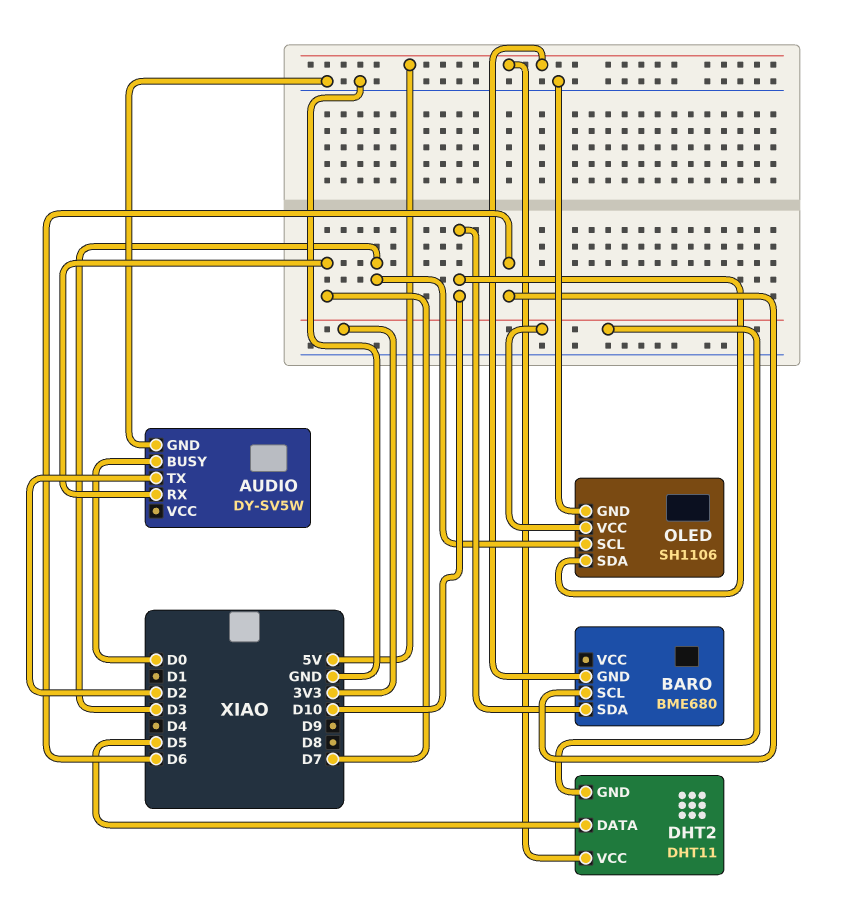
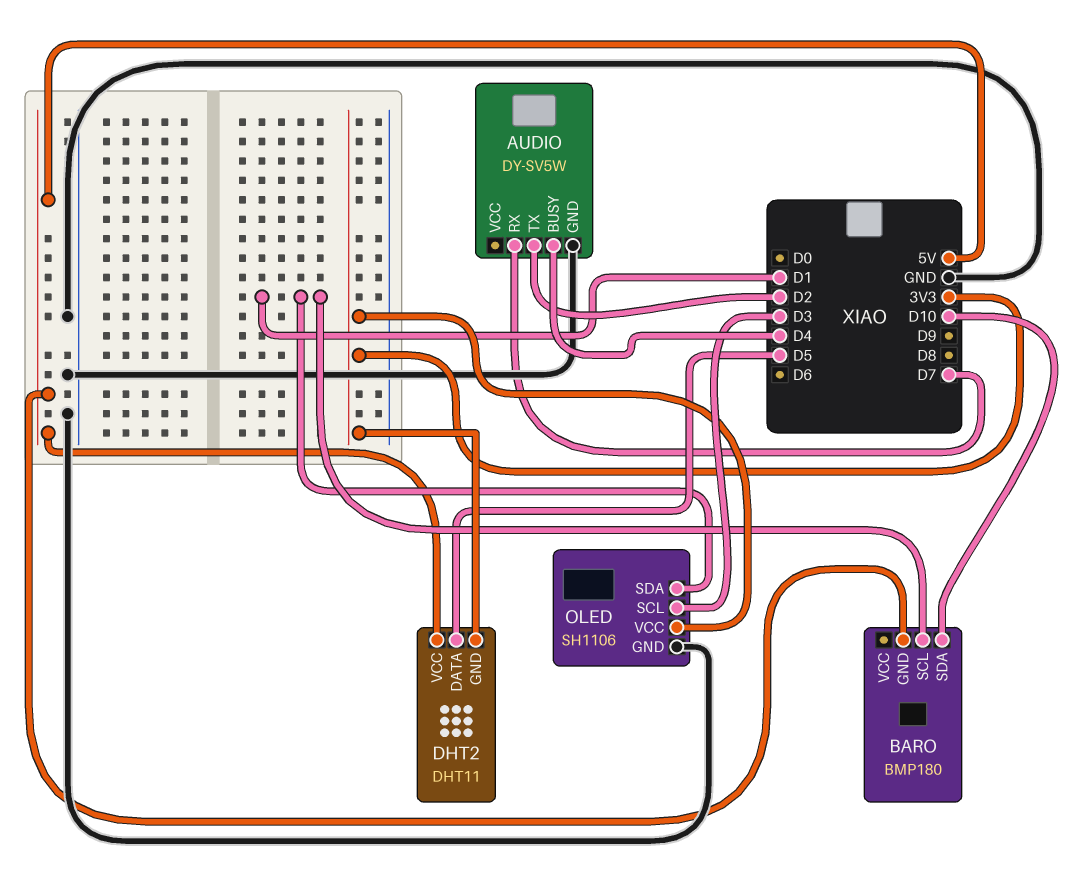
AUDIO pin BUSY: D0 -> D4
BARO: BME680 -> BMP180
BARO pin SCL: D6 -> D1
OLED pin SDA: D10 -> D1

